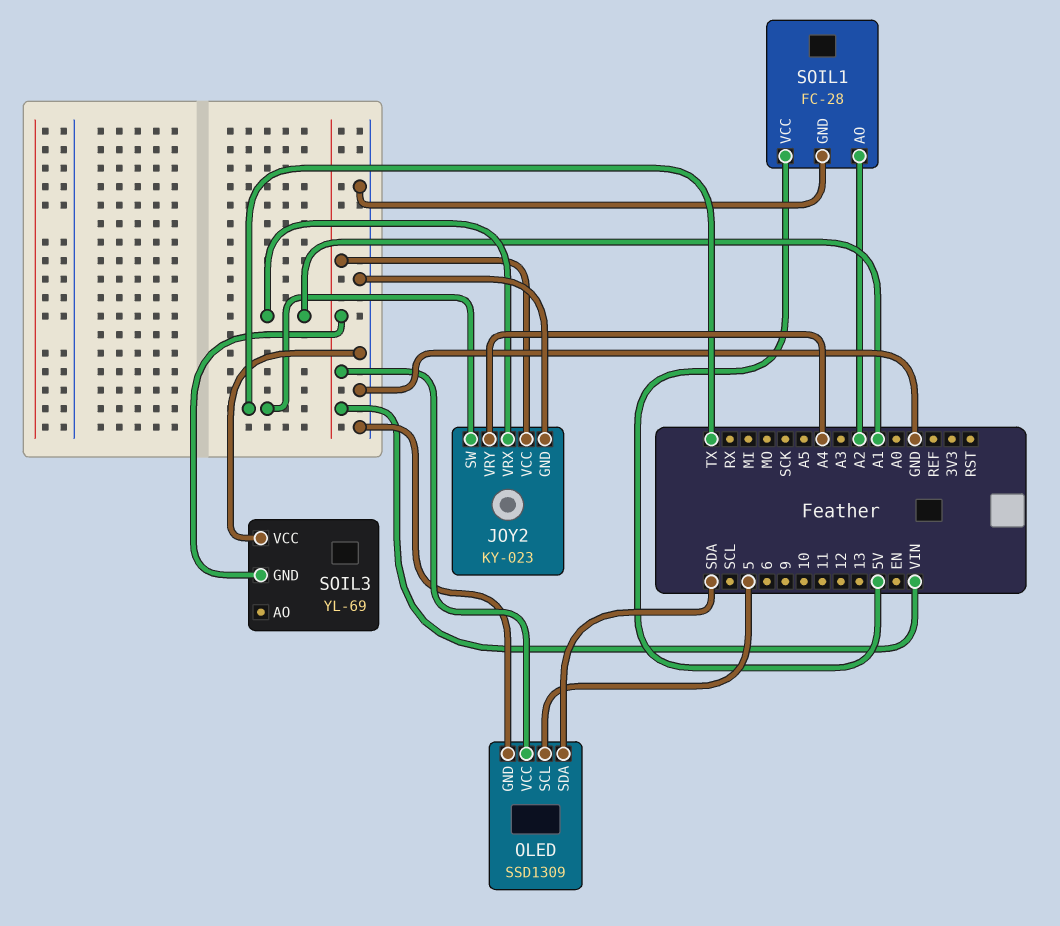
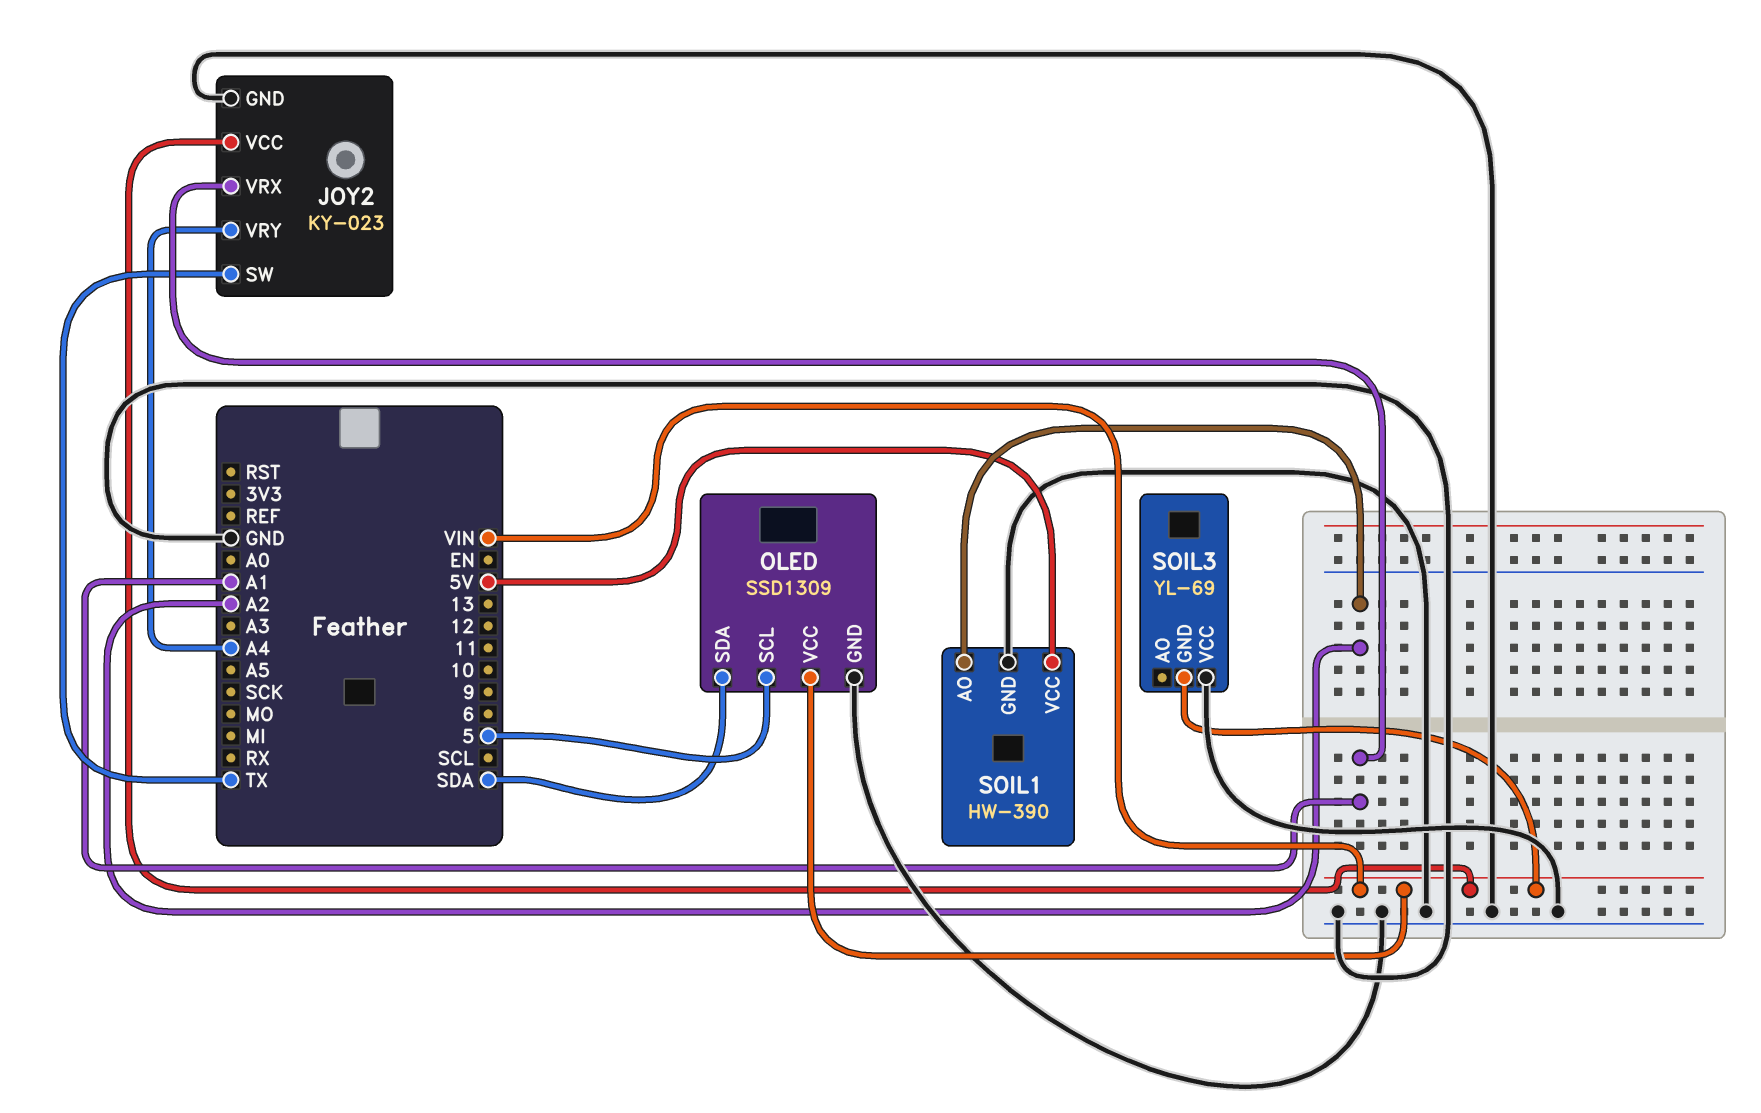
SOIL1: FC-28 -> HW-390

